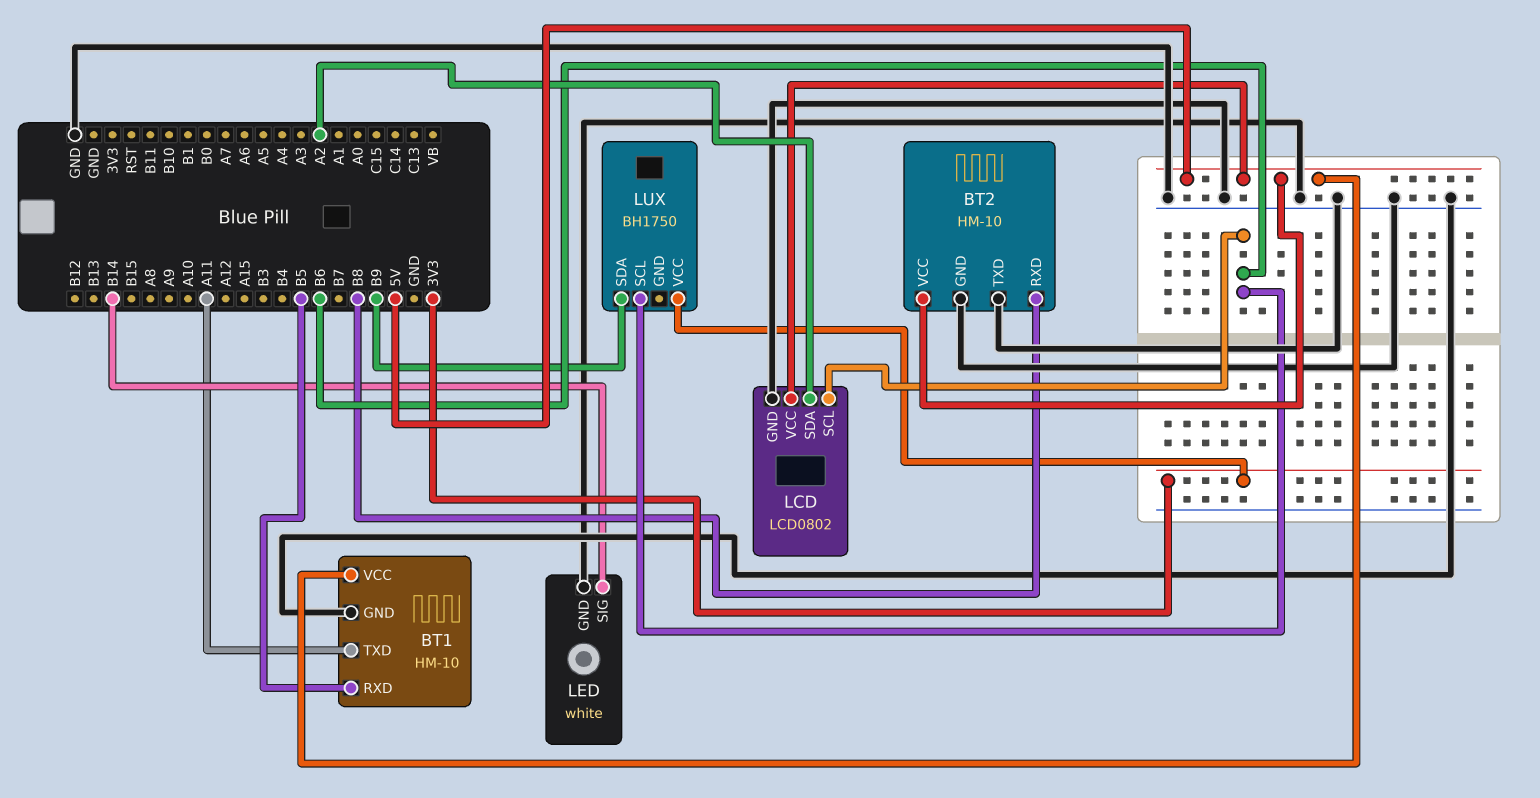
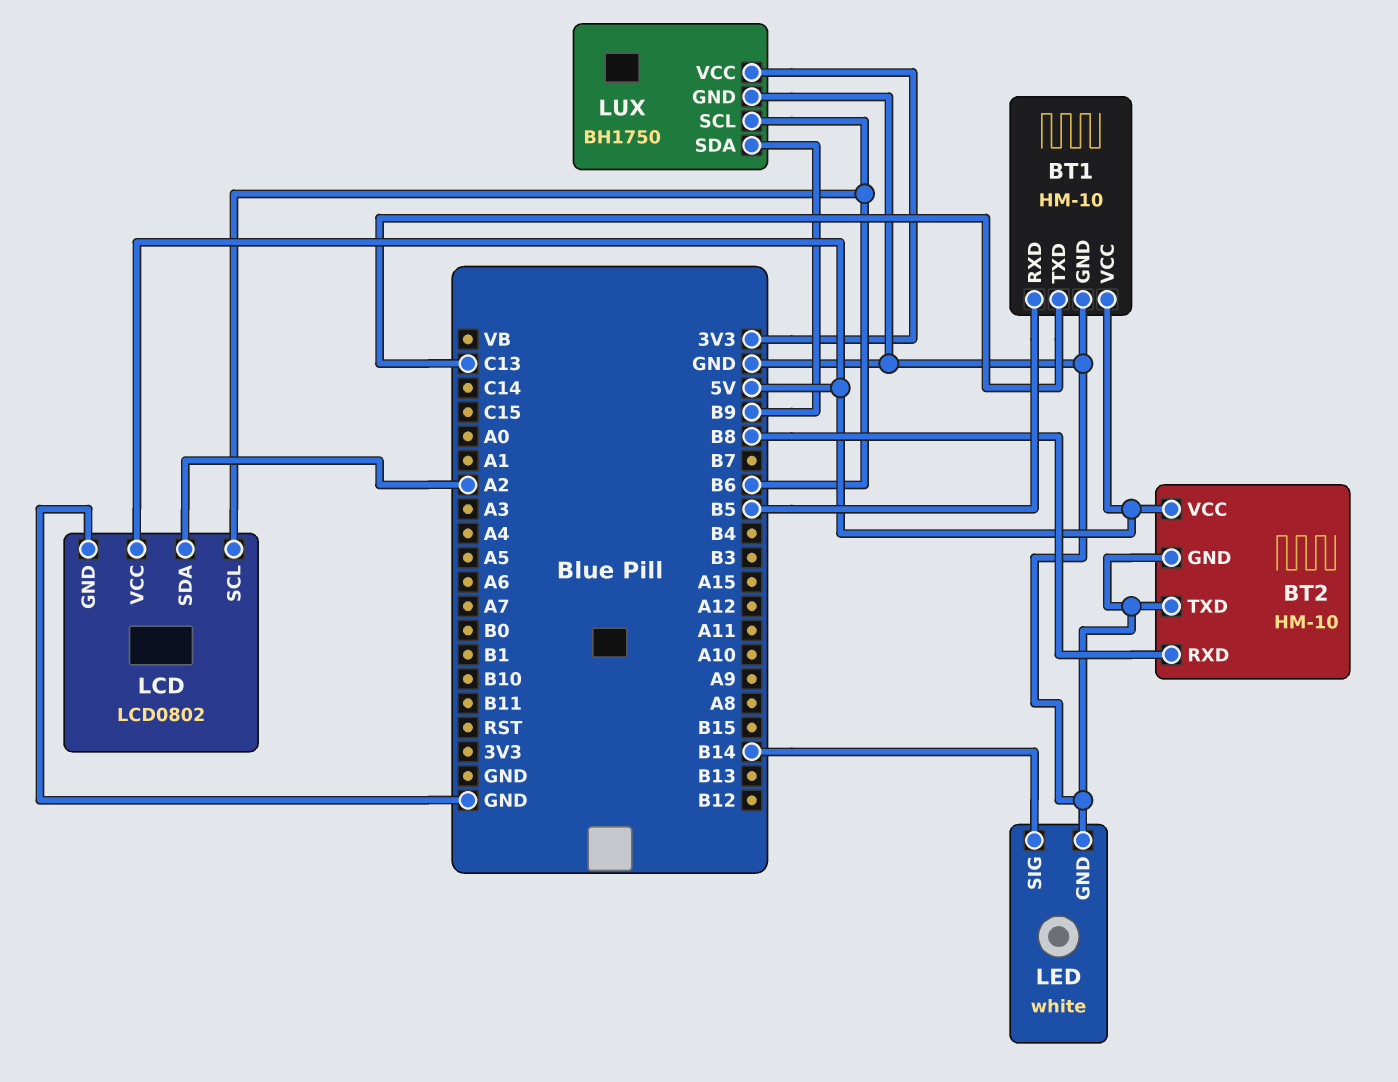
BT1 pin TXD: A11 -> C13
LUX pin GND: none -> GND

